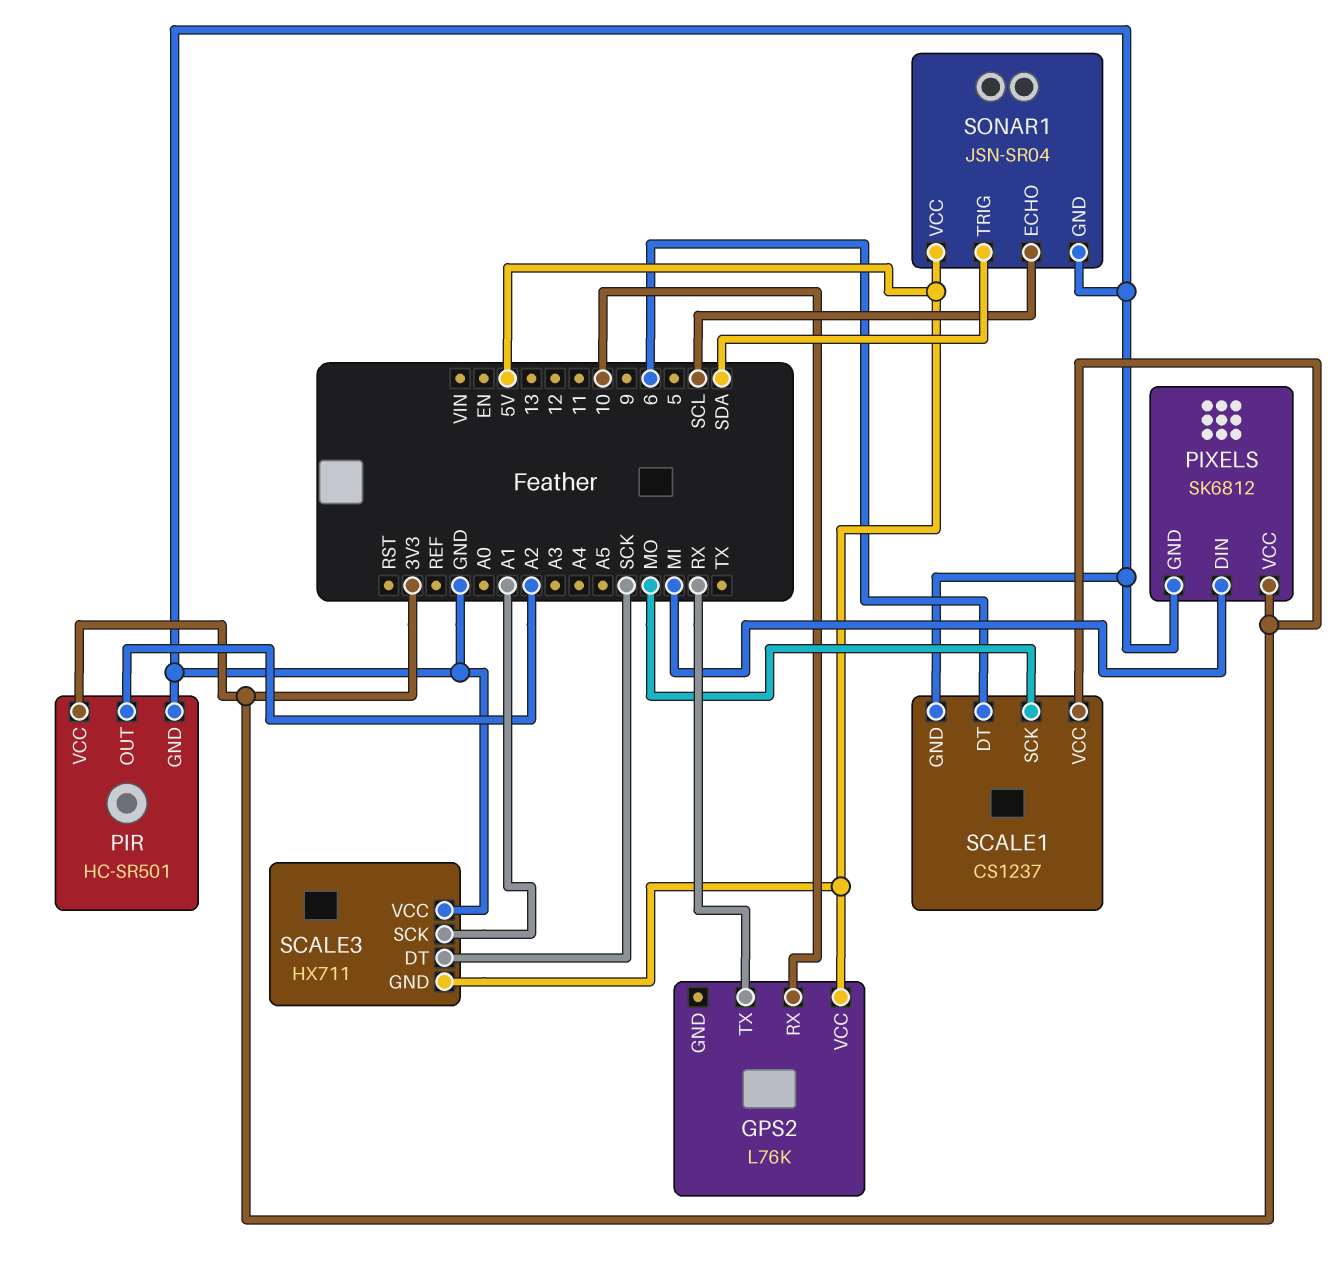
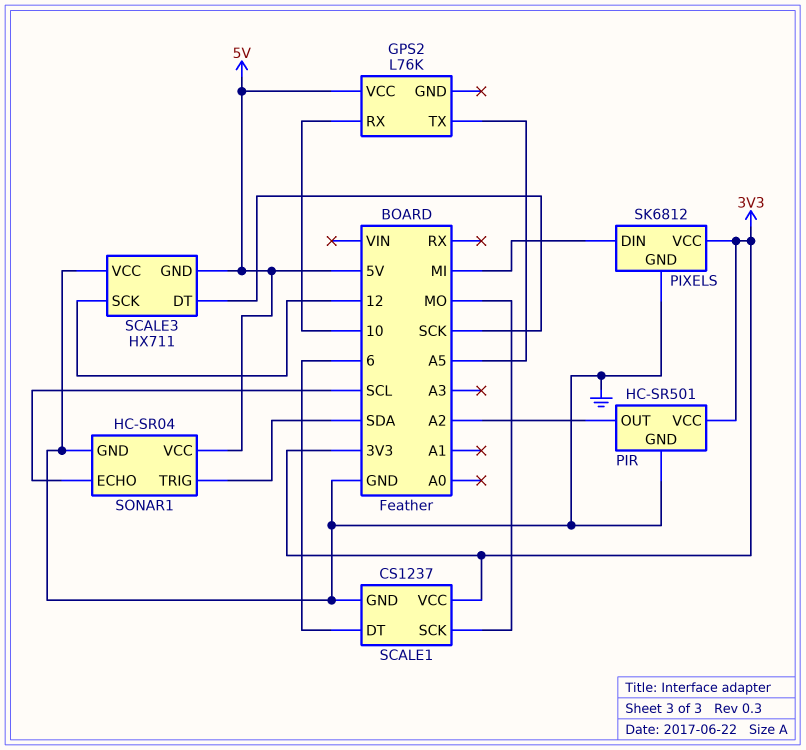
GPS2 pin TX: RX -> A5
SCALE3 pin SCK: A1 -> 12
SONAR1: JSN-SR04 -> HC-SR04

